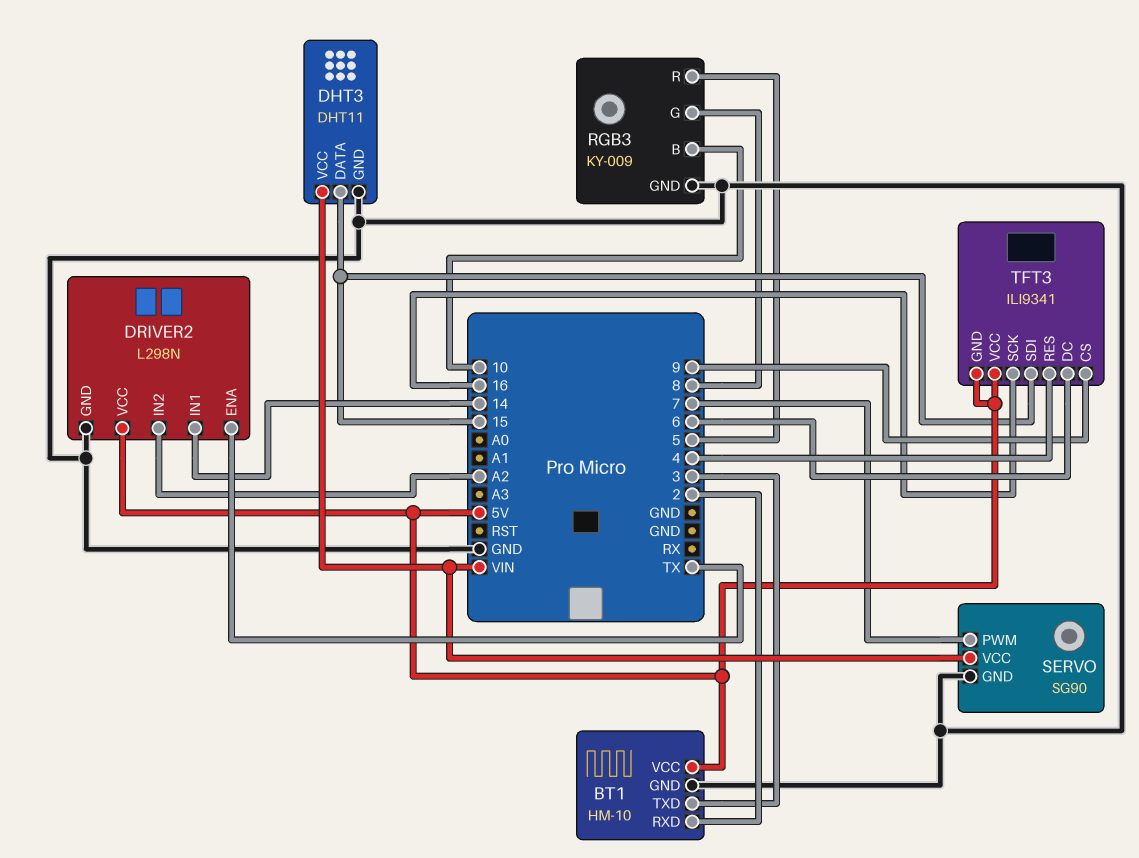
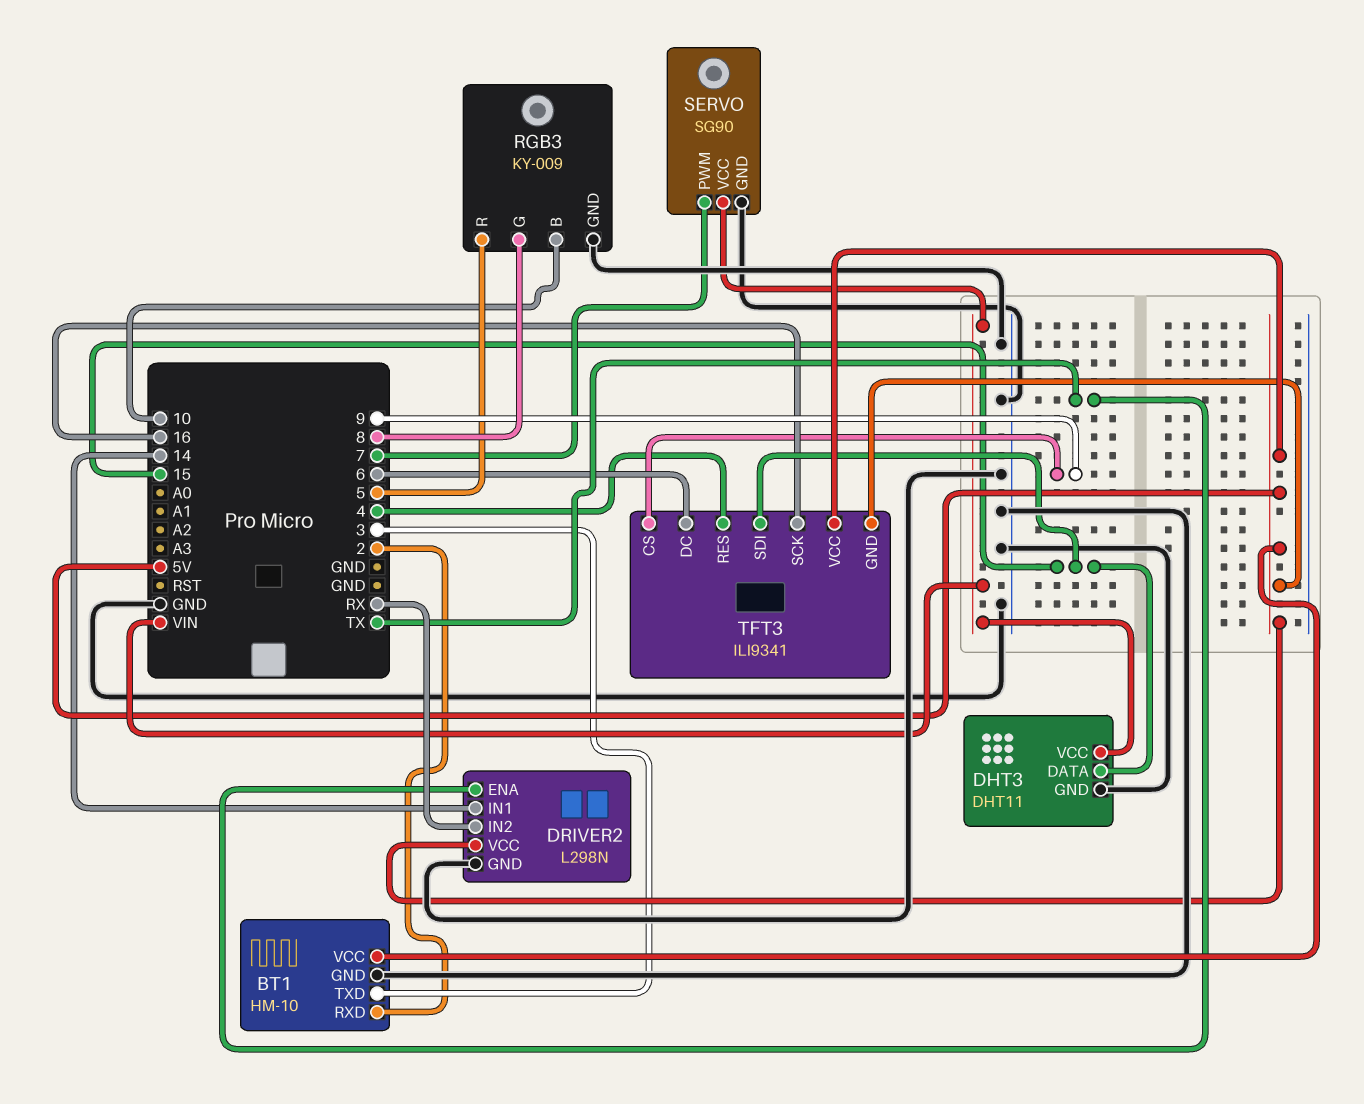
DRIVER2 pin IN2: A2 -> RX

